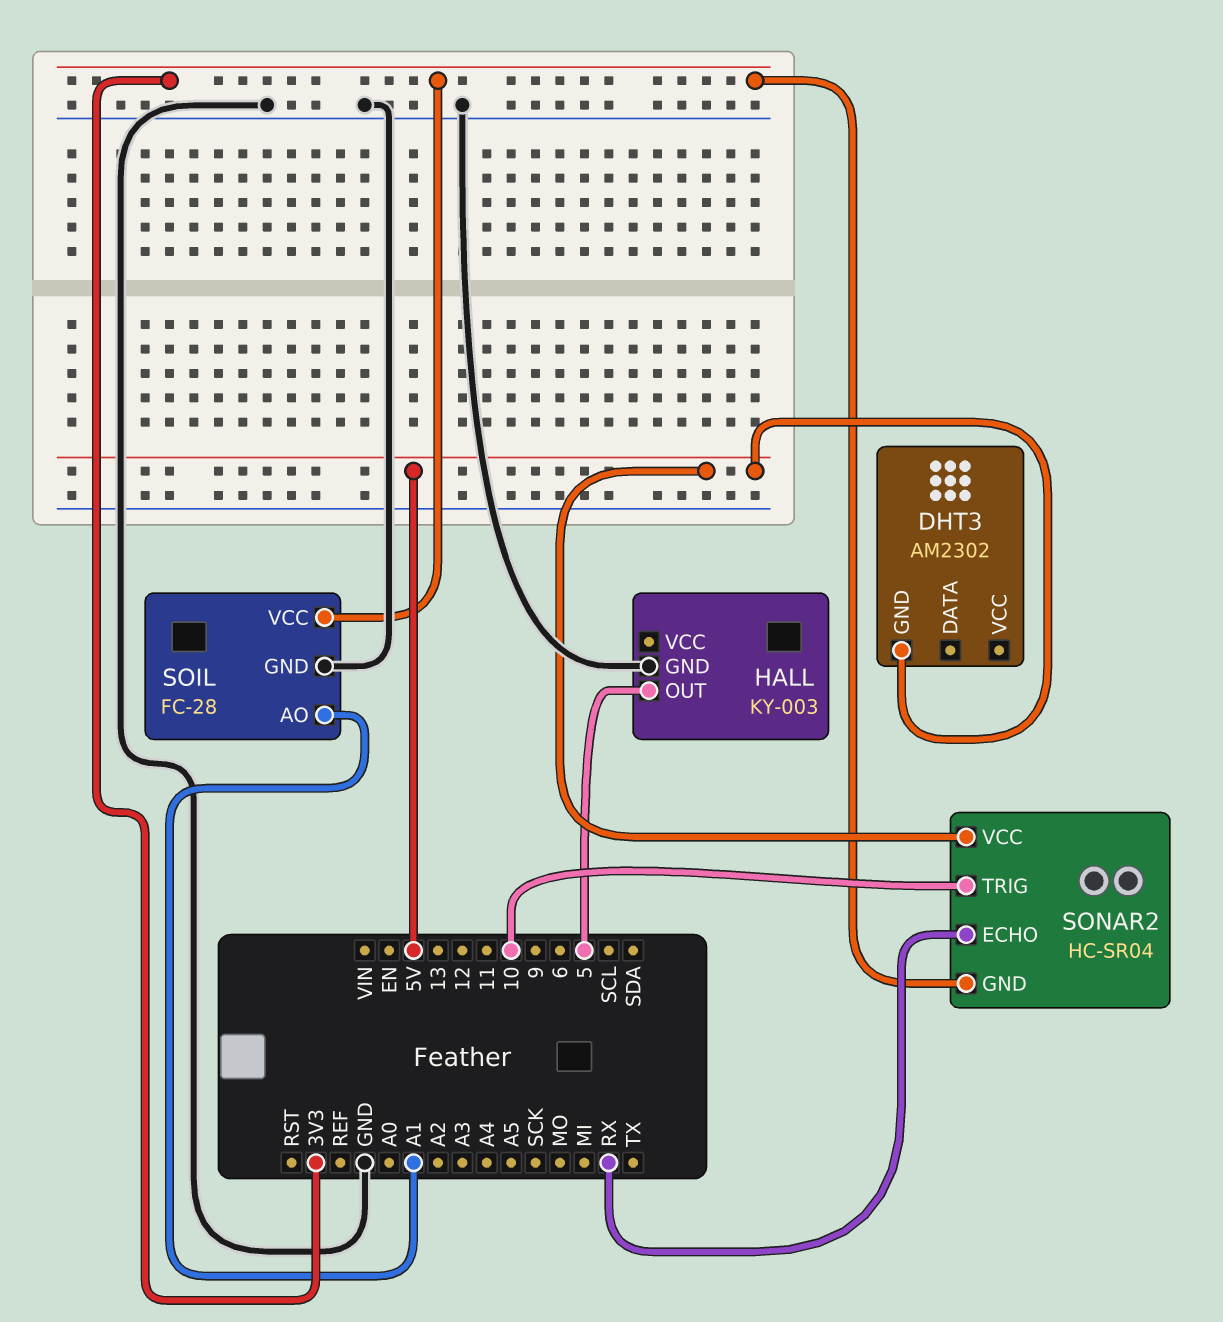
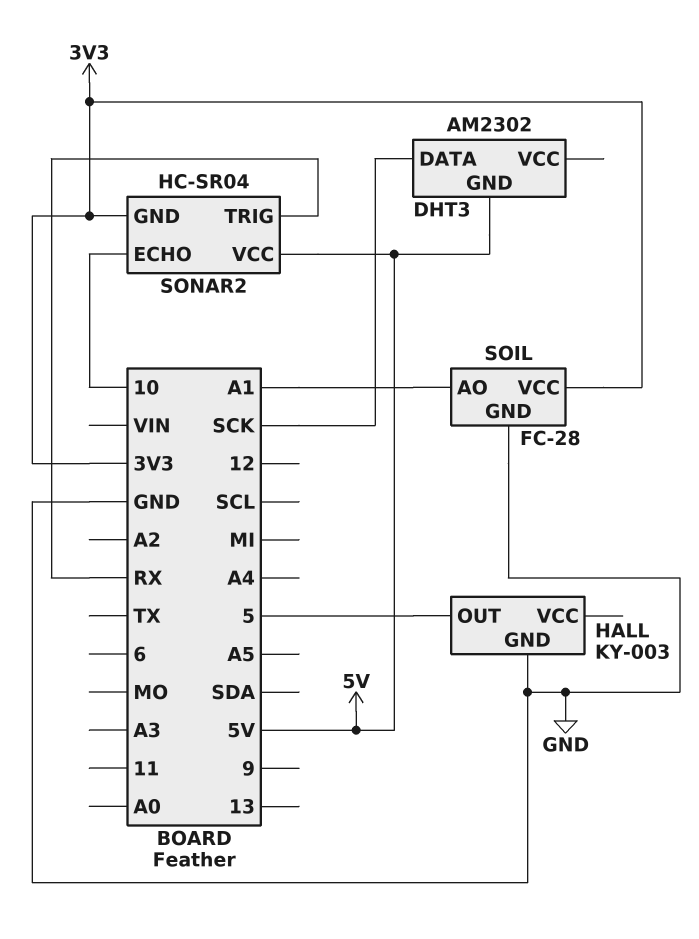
DHT3 pin DATA: none -> SCK
SONAR2 pin ECHO: RX -> 10
SONAR2 pin TRIG: 10 -> RX

